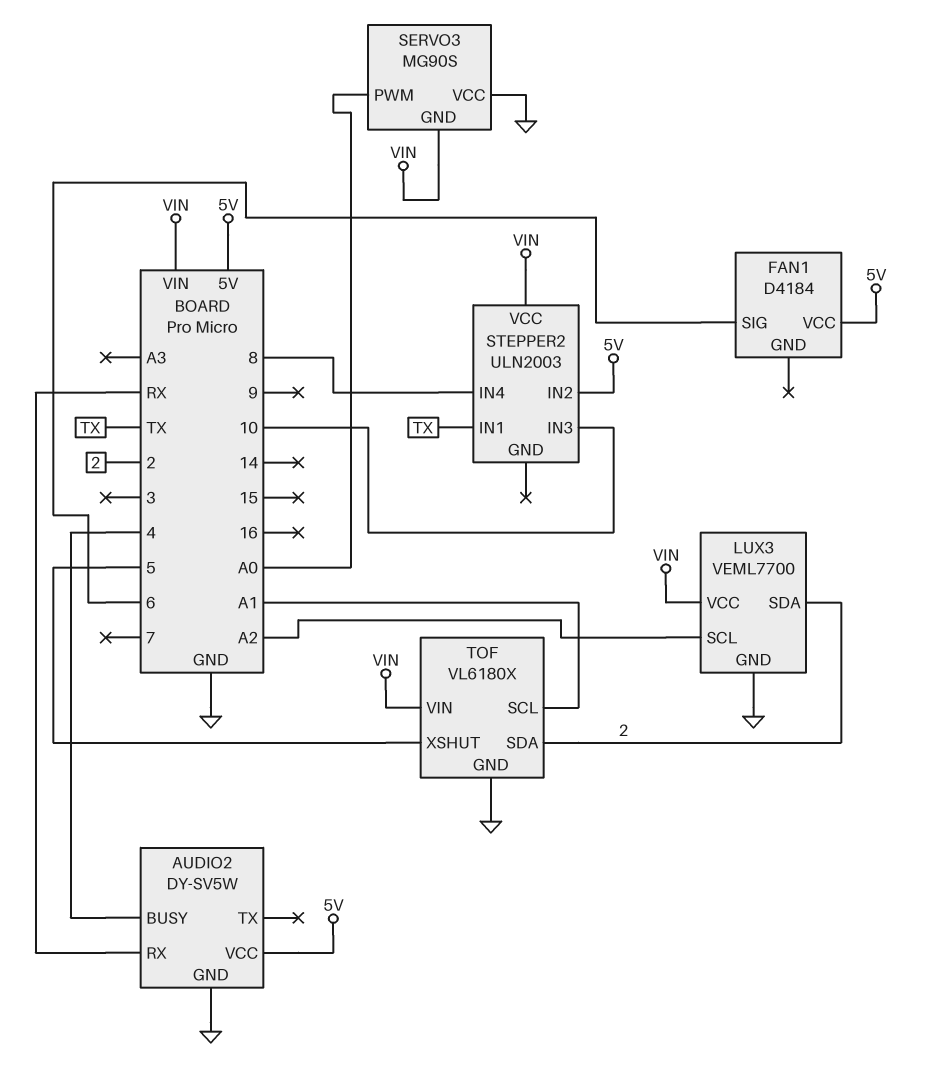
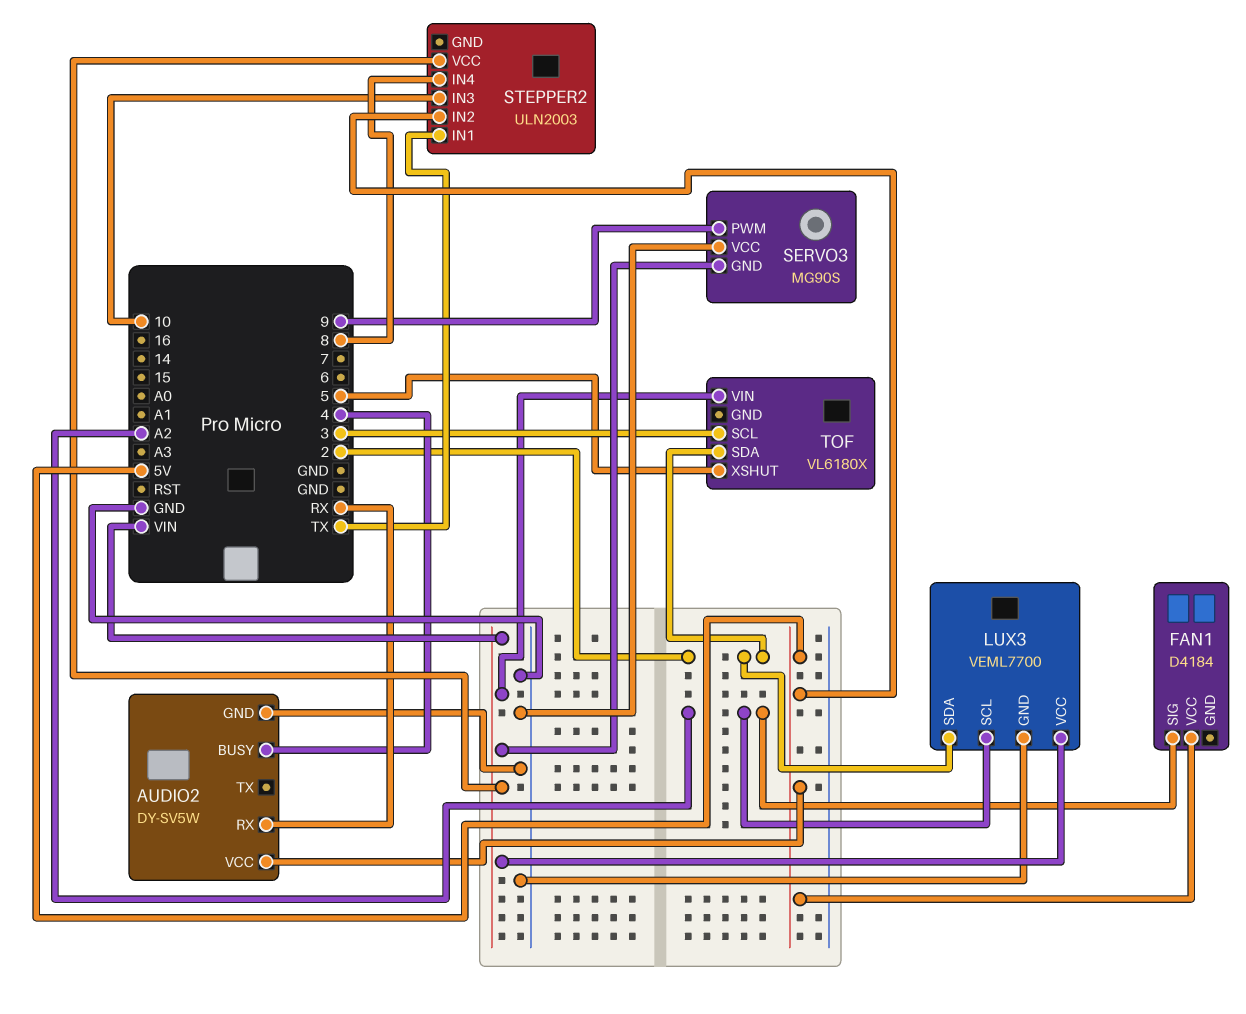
FAN1 pin SIG: 6 -> A2
SERVO3 pin PWM: A0 -> 9
TOF pin GND: GND -> none
TOF pin SCL: A1 -> 3

